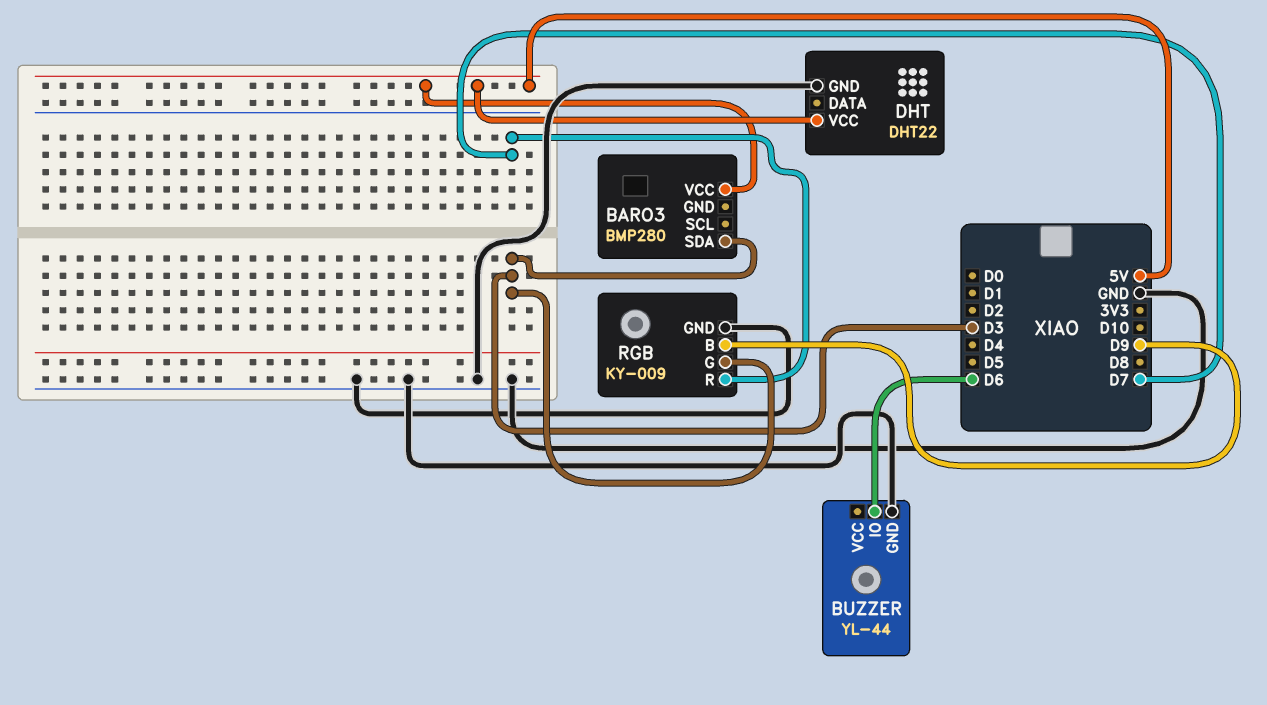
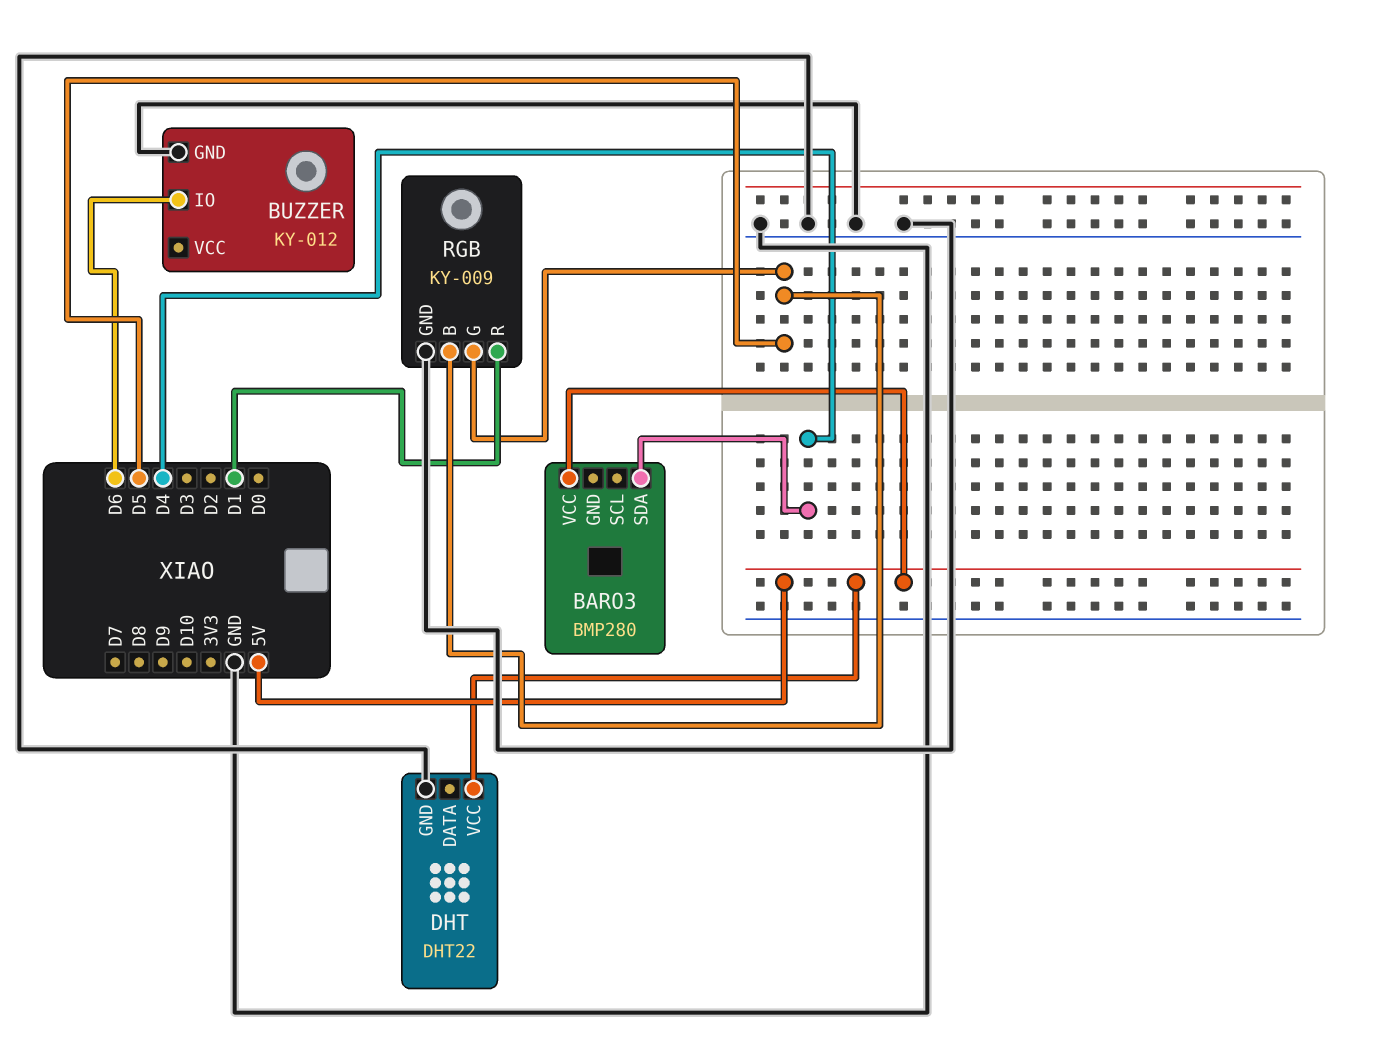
BARO3 pin SDA: D3 -> D4
BUZZER: YL-44 -> KY-012
RGB pin B: D9 -> D5
RGB pin G: D3 -> D5
RGB pin R: D7 -> D1

